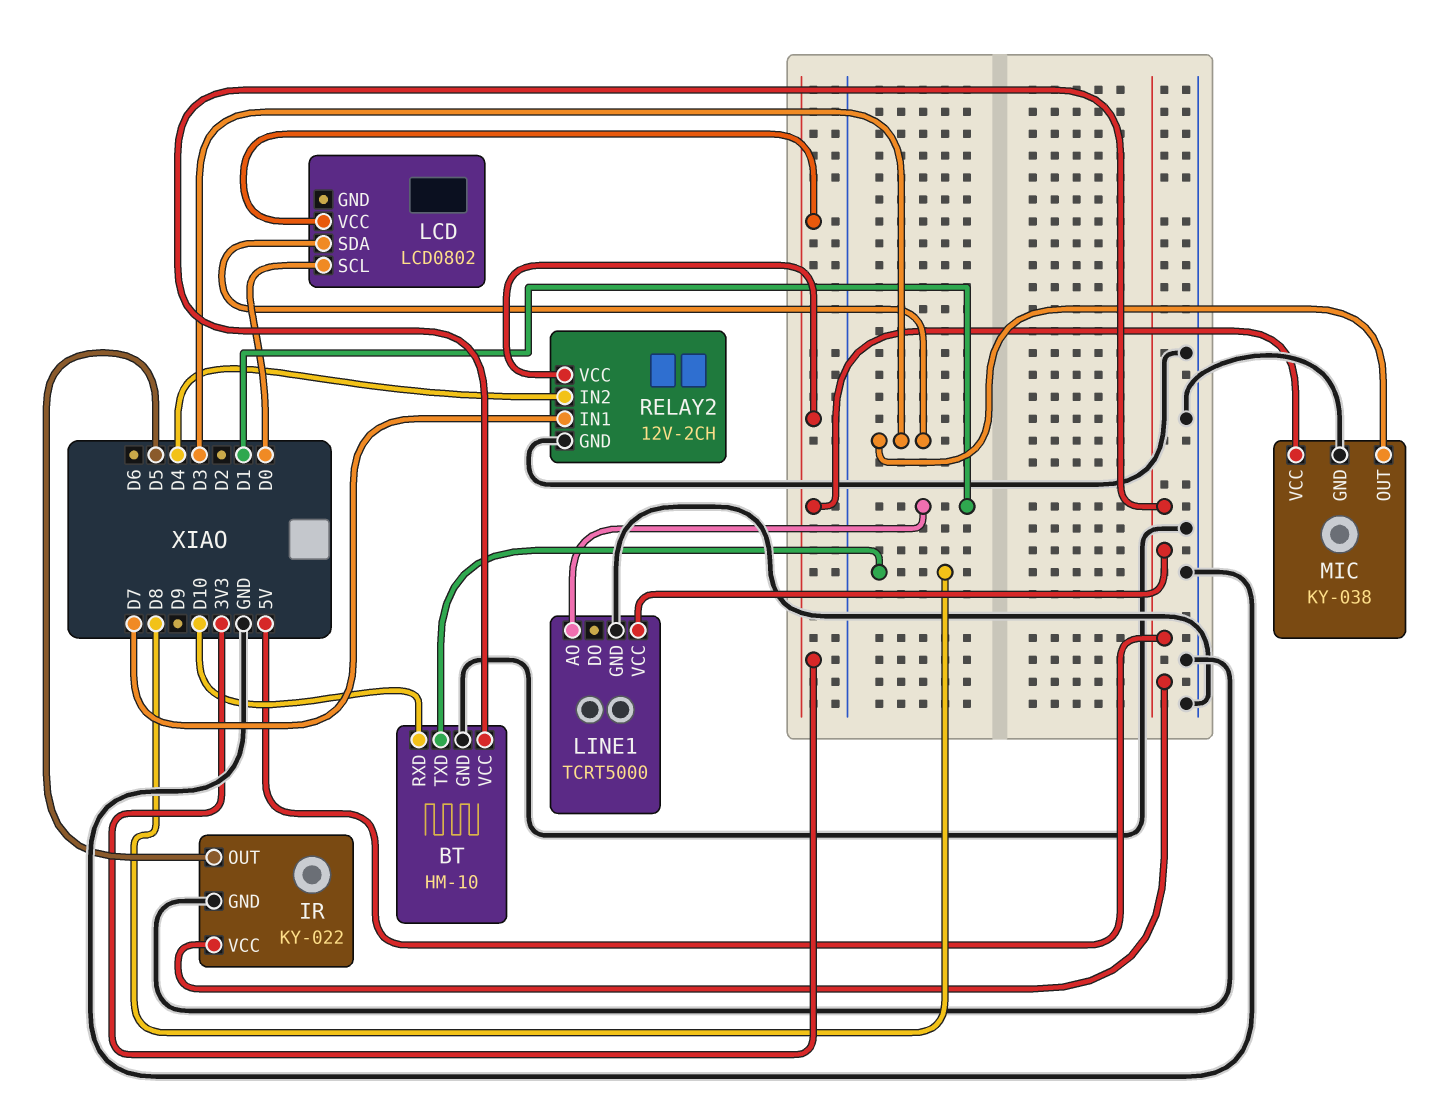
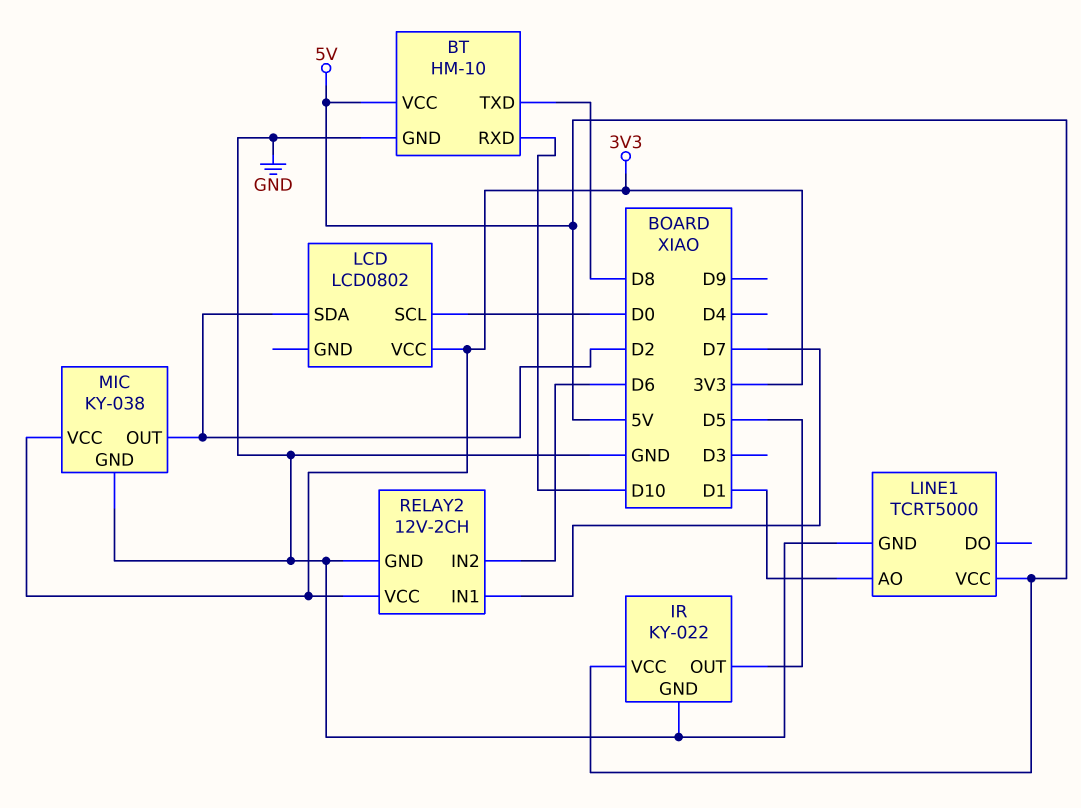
LCD pin SDA: D3 -> D2
MIC pin OUT: D3 -> D2
RELAY2 pin IN2: D4 -> D6

